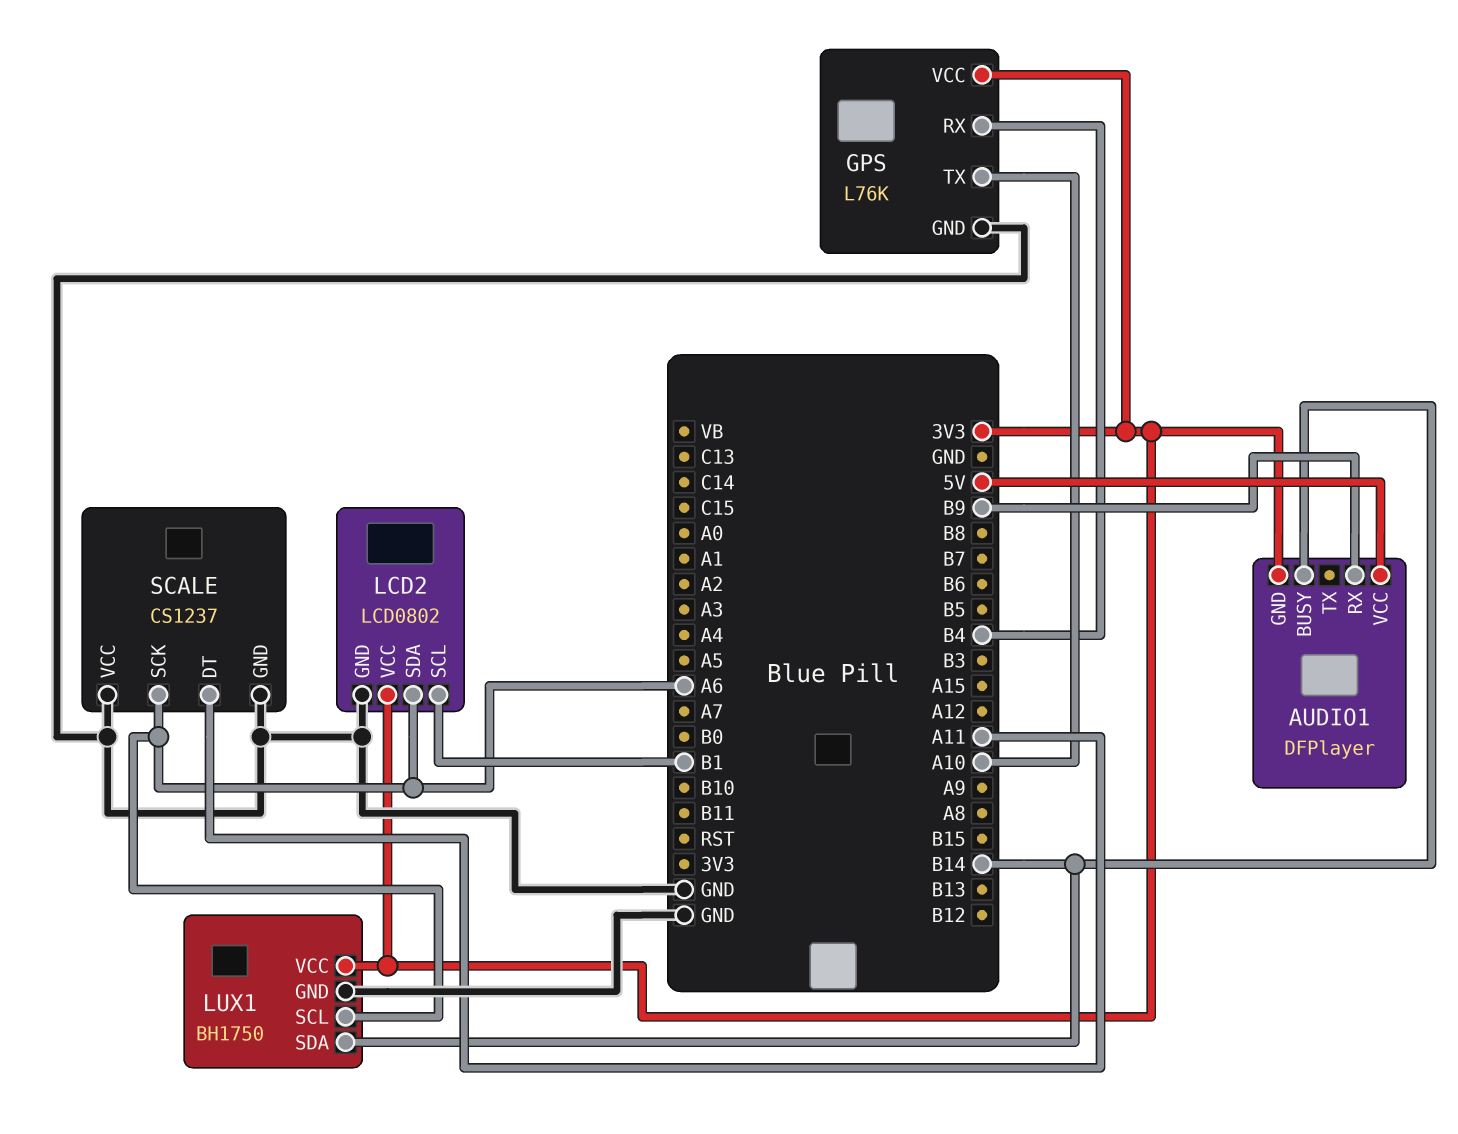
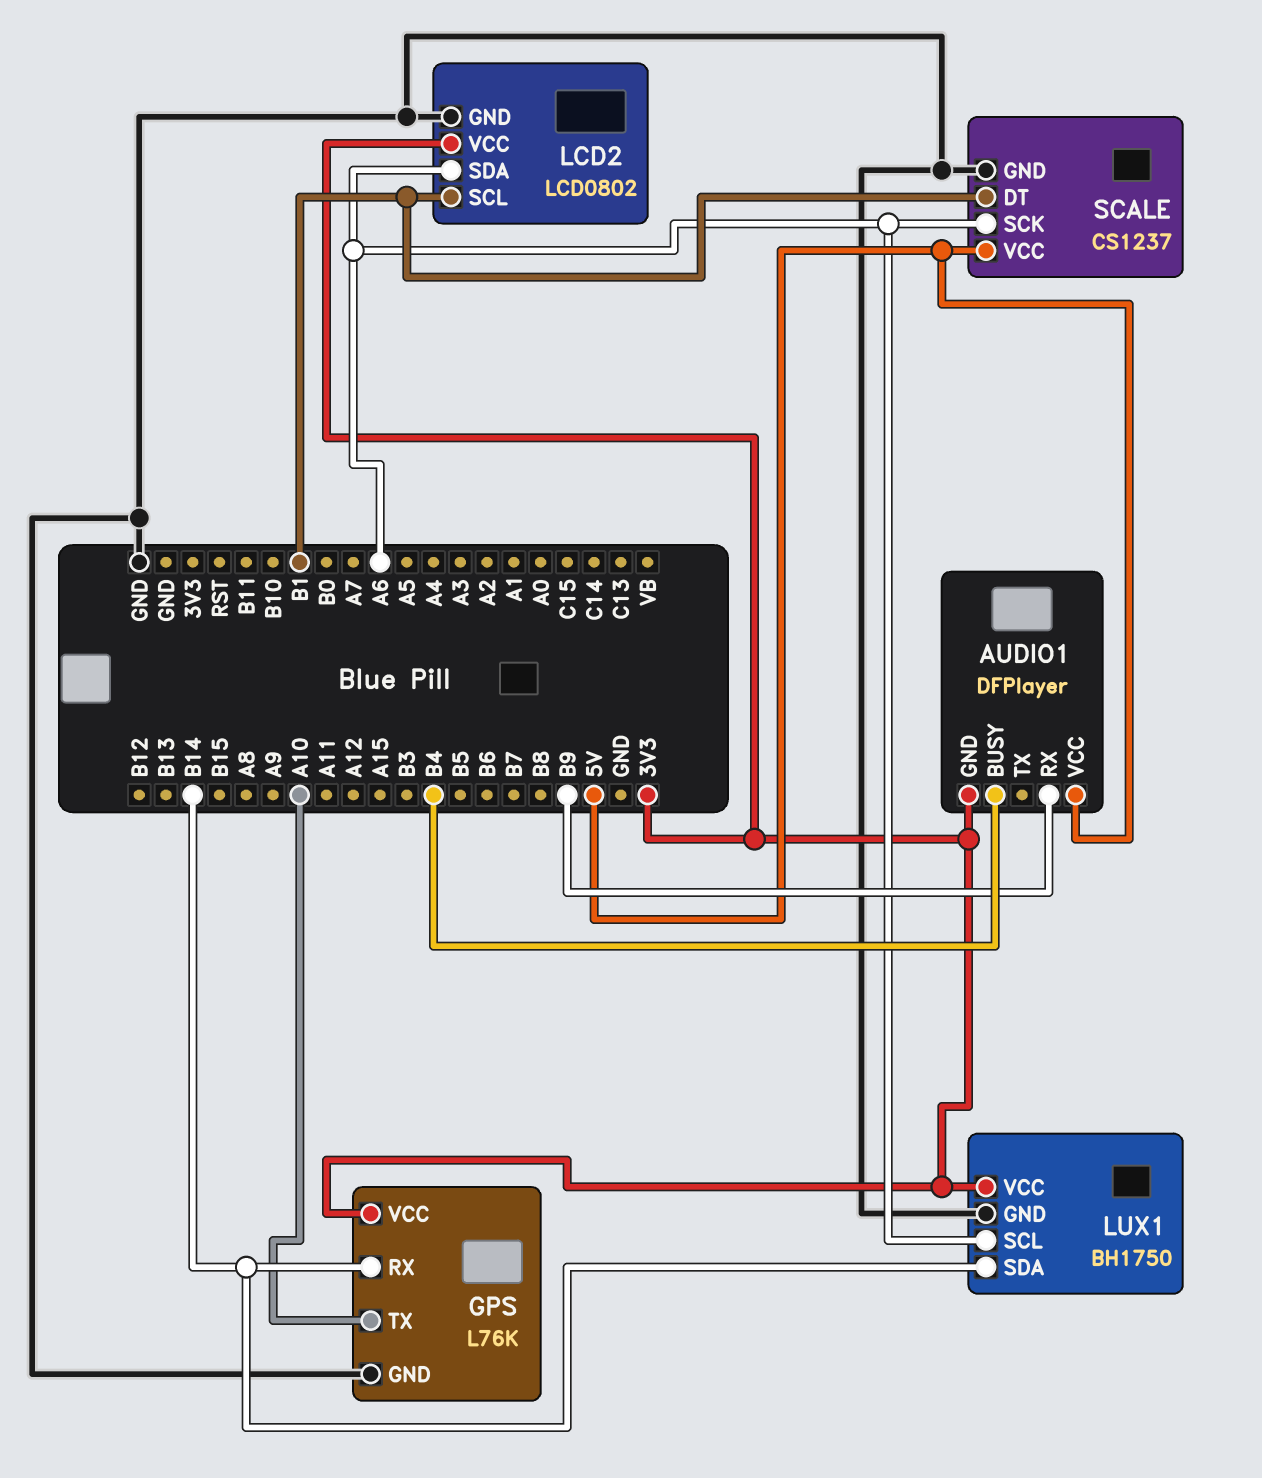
AUDIO1 pin BUSY: B14 -> B4
GPS pin RX: B4 -> B14
SCALE pin DT: A11 -> B1
SCALE pin VCC: GND -> 5V

